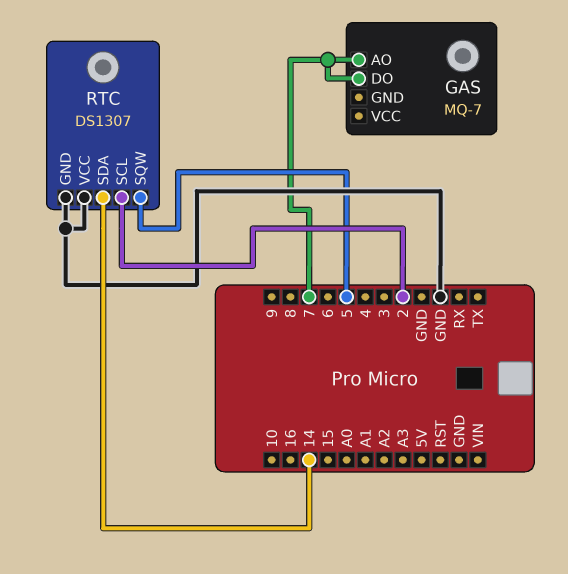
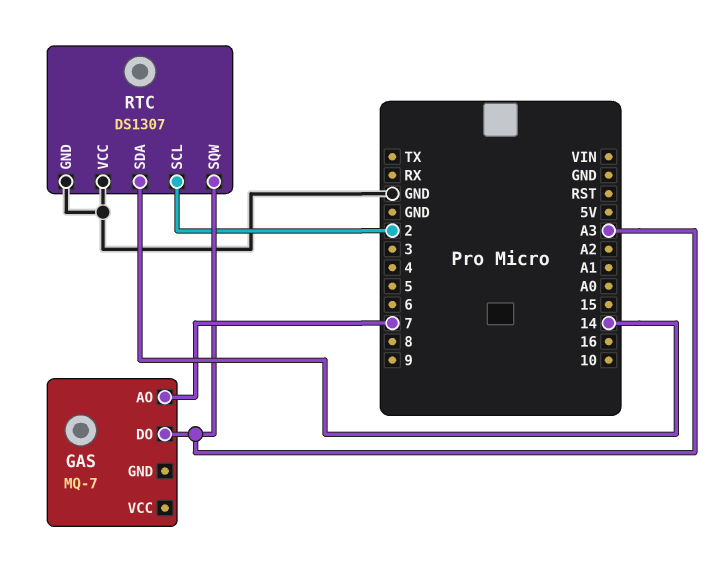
GAS pin DO: 7 -> A3
RTC pin SQW: 5 -> A3

